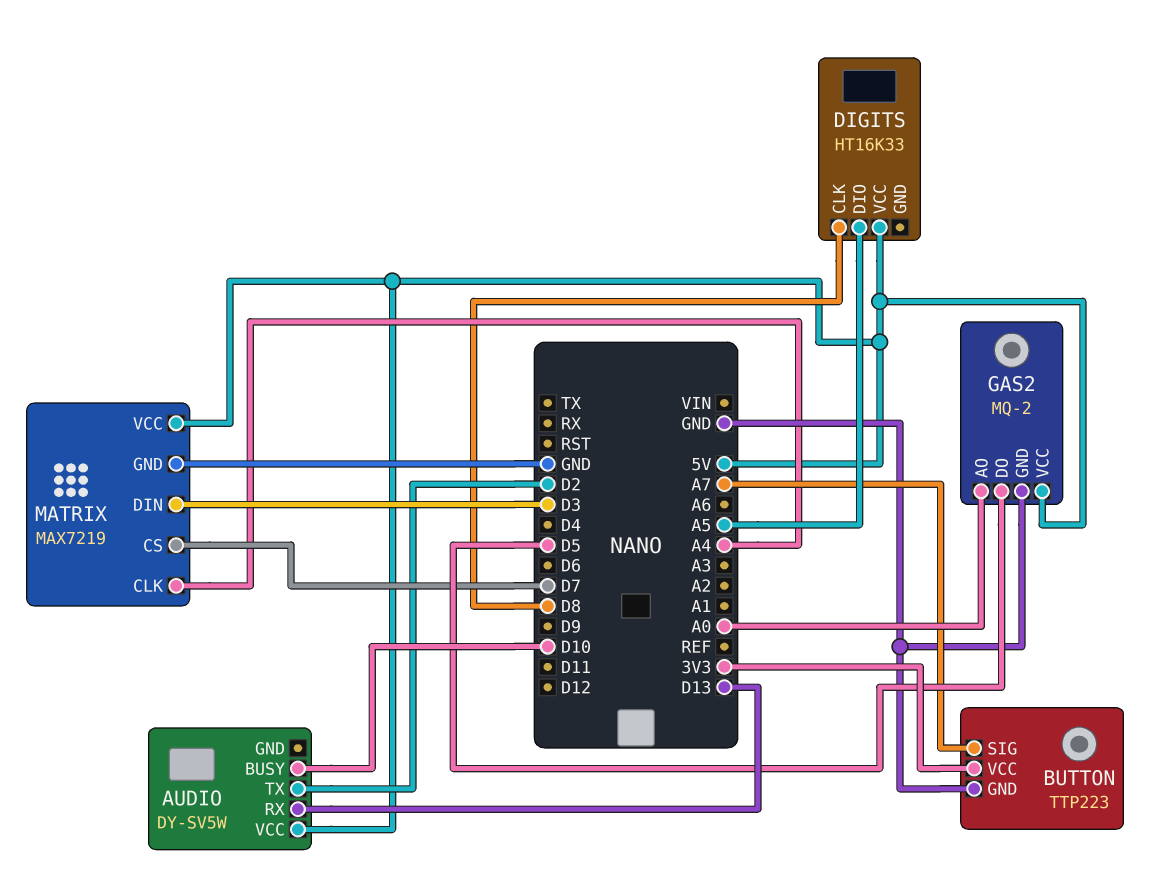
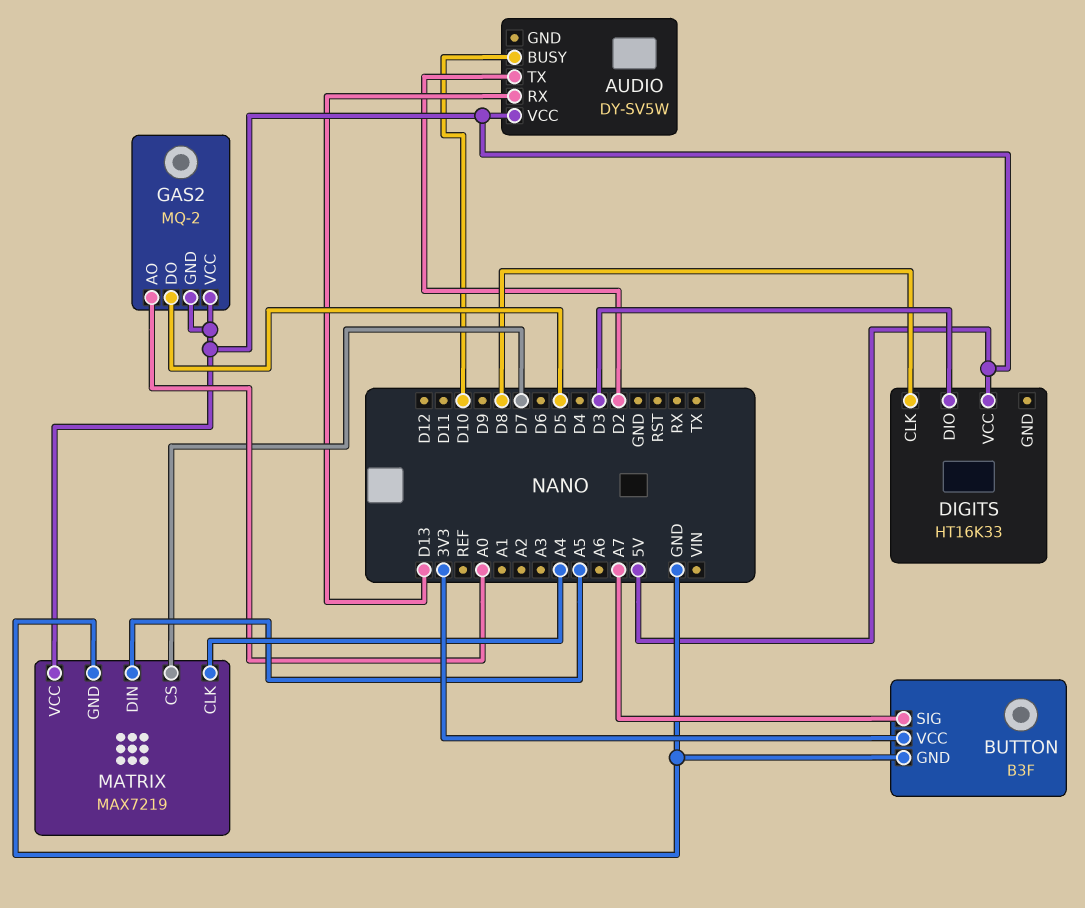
BUTTON: TTP223 -> B3F
DIGITS pin DIO: A5 -> D3
GAS2 pin GND: GND -> 5V
MATRIX pin DIN: D3 -> A5

